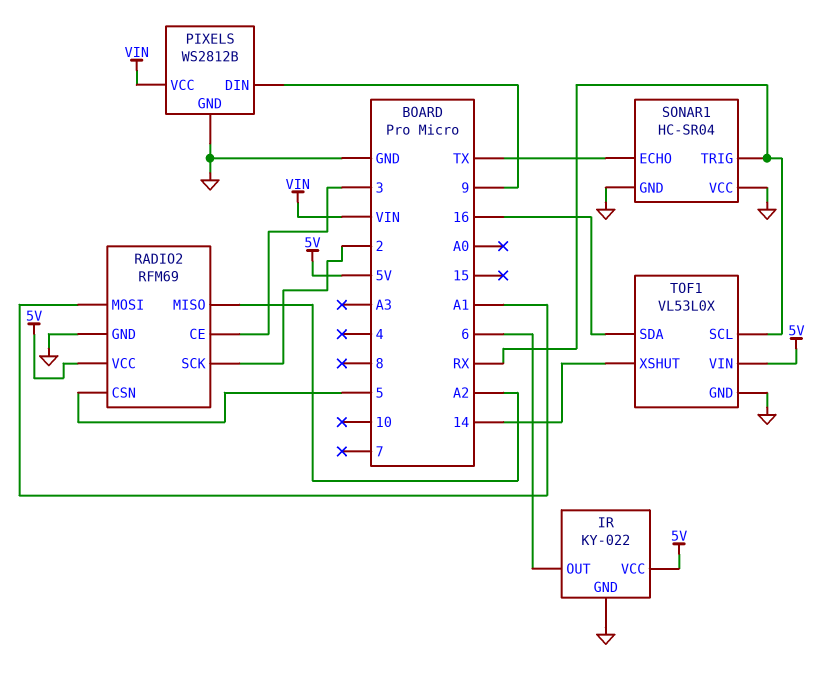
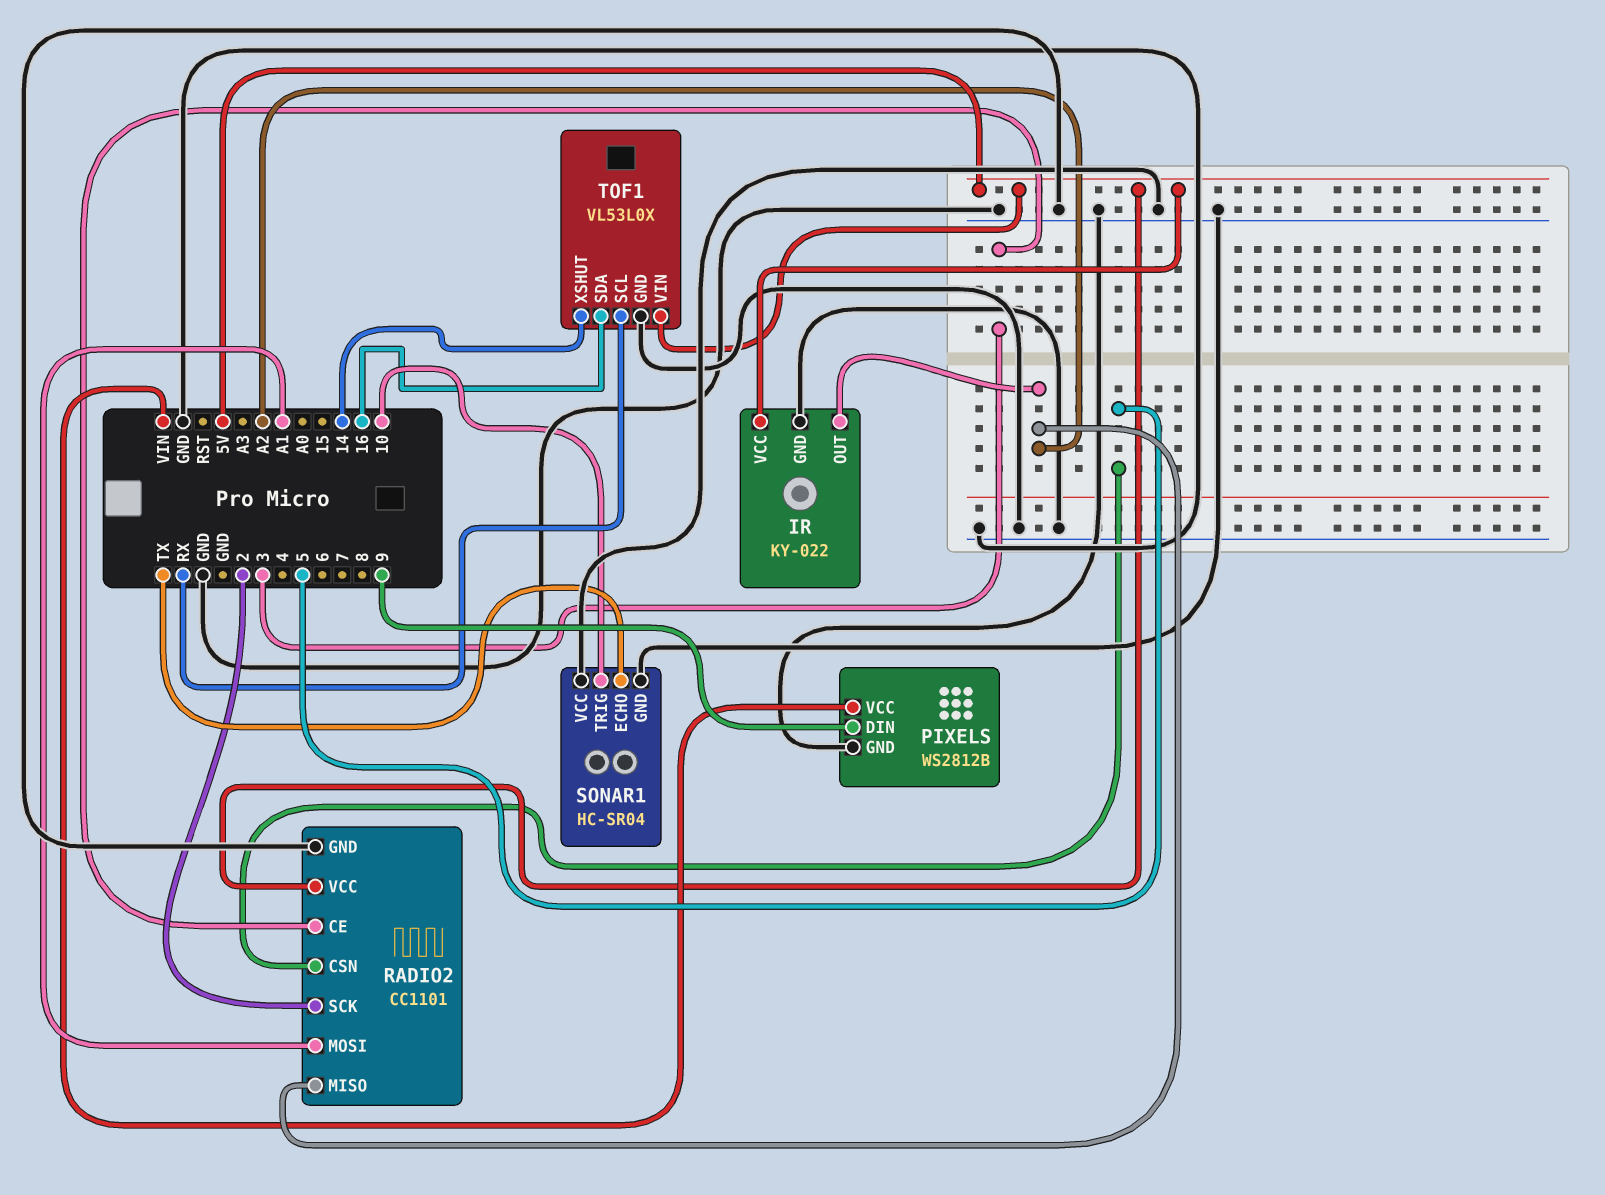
IR pin OUT: 6 -> A2
RADIO2: RFM69 -> CC1101
SONAR1 pin TRIG: RX -> 10

